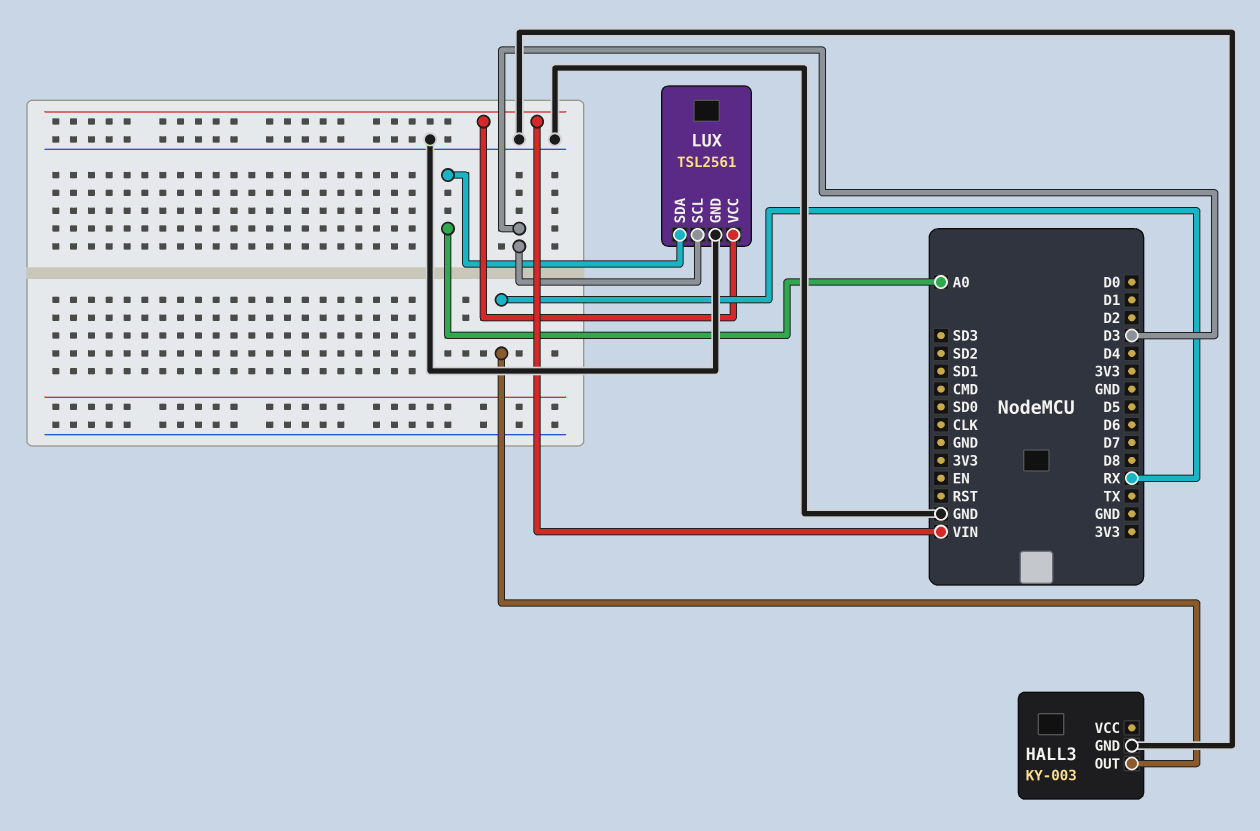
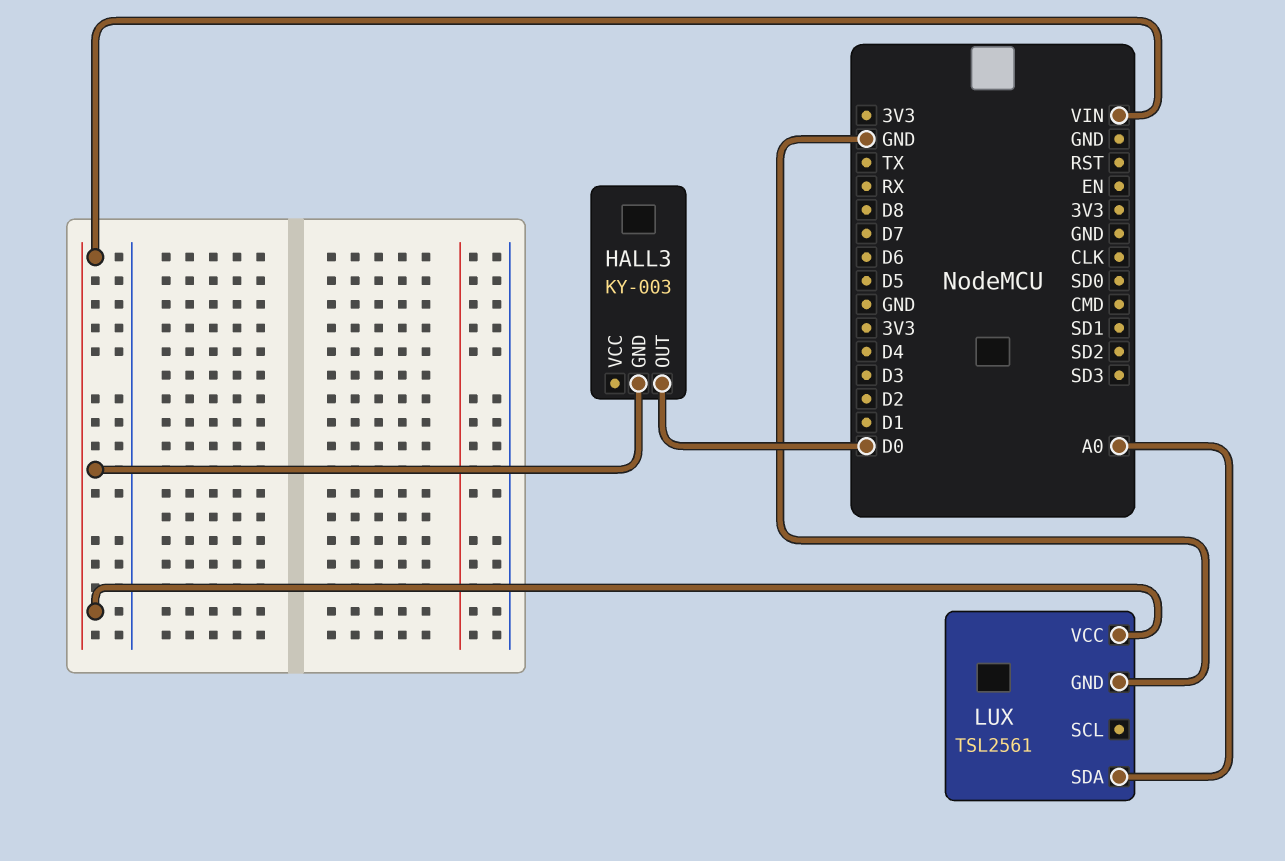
HALL3 pin GND: GND -> VIN
HALL3 pin OUT: RX -> D0
LUX pin SCL: D3 -> none

